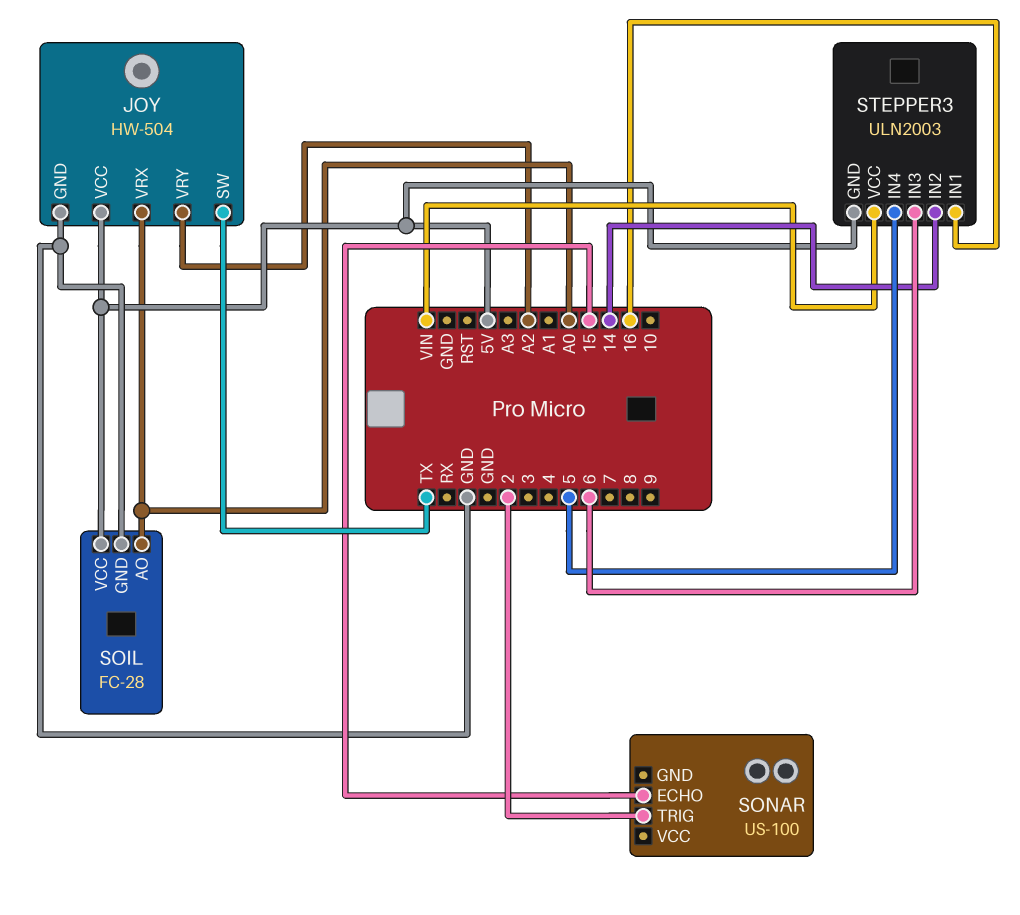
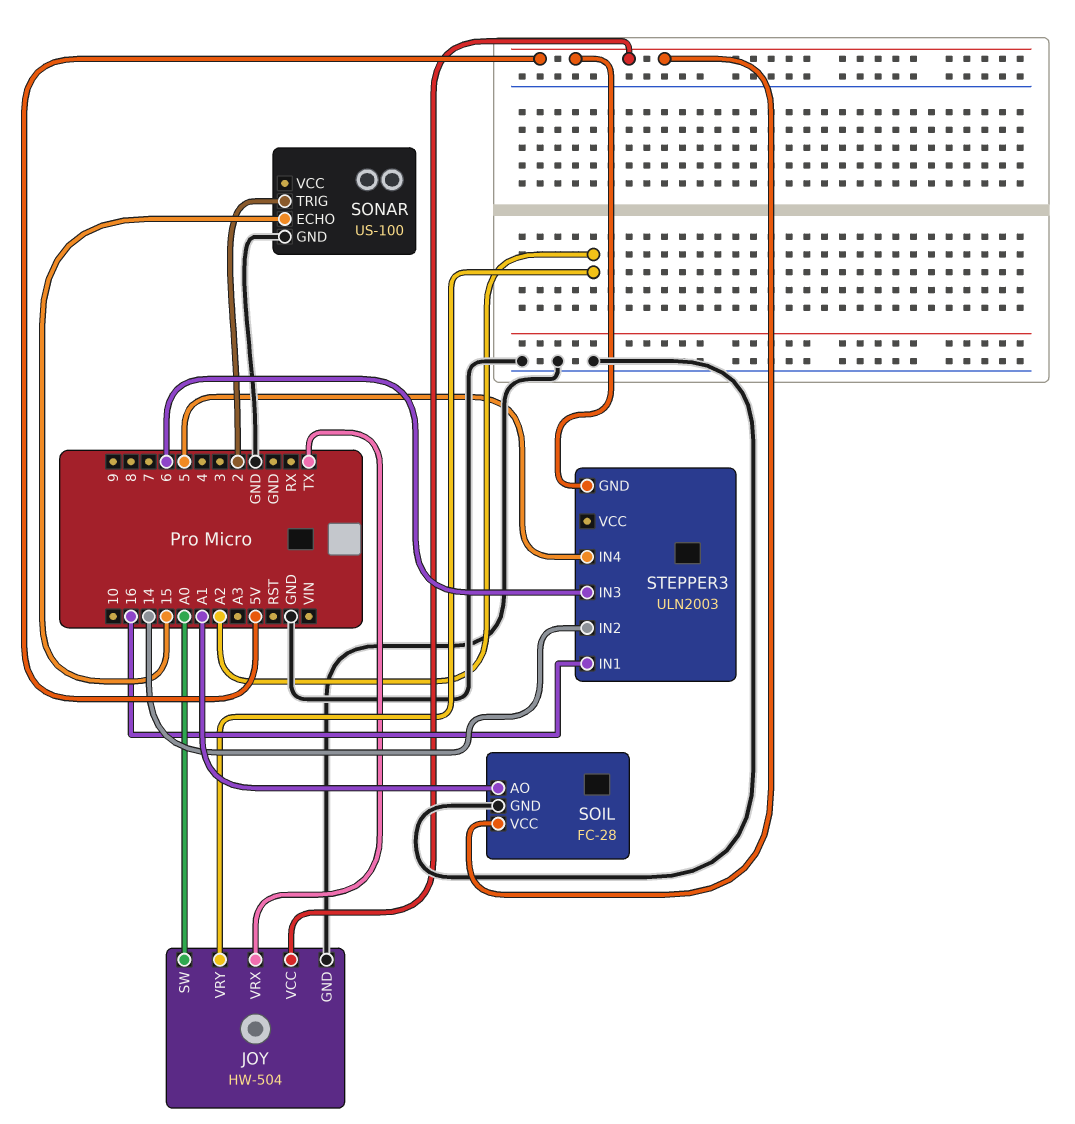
JOY pin SW: TX -> A0
JOY pin VRX: A0 -> TX
SOIL pin AO: A0 -> A1
SONAR pin GND: none -> GND
STEPPER3 pin VCC: VIN -> none

